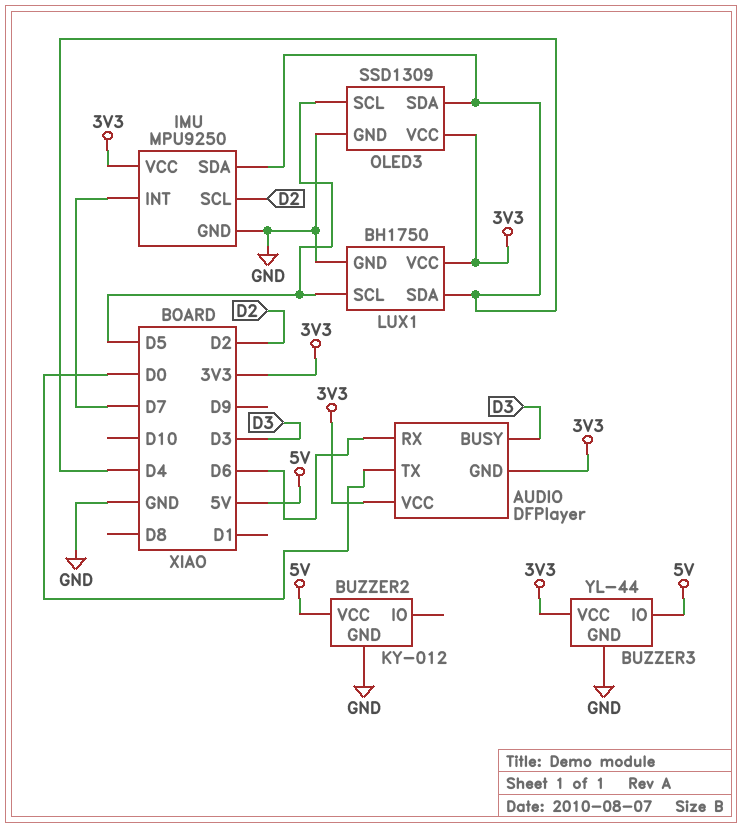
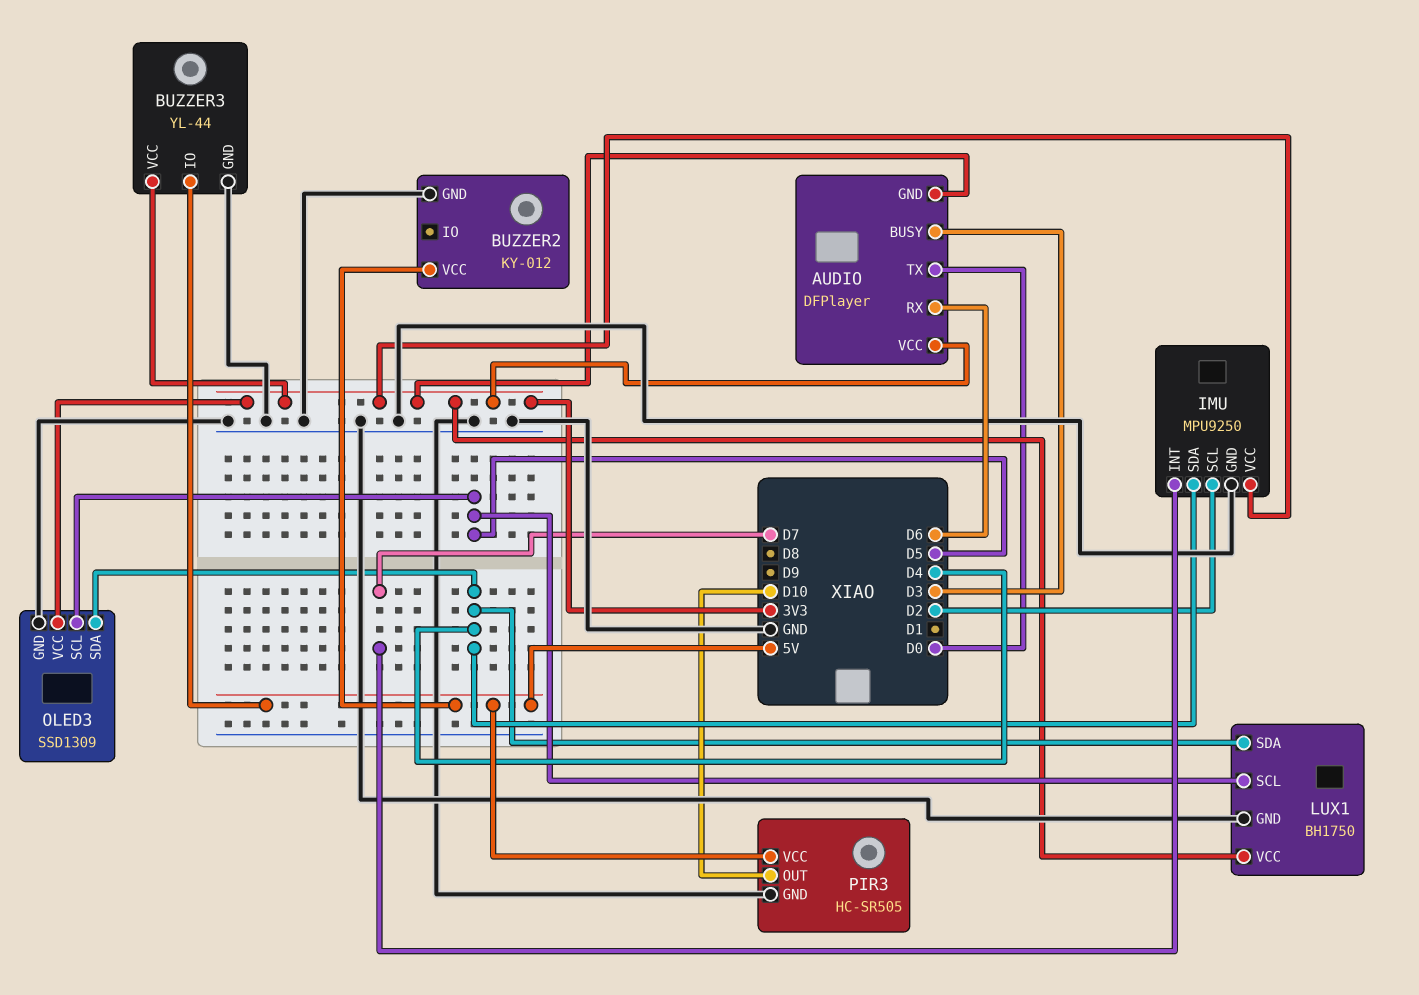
PIR3: none -> HC-SR505
PIR3 pin GND: none -> GND
PIR3 pin OUT: none -> D10
PIR3 pin VCC: none -> 5V

